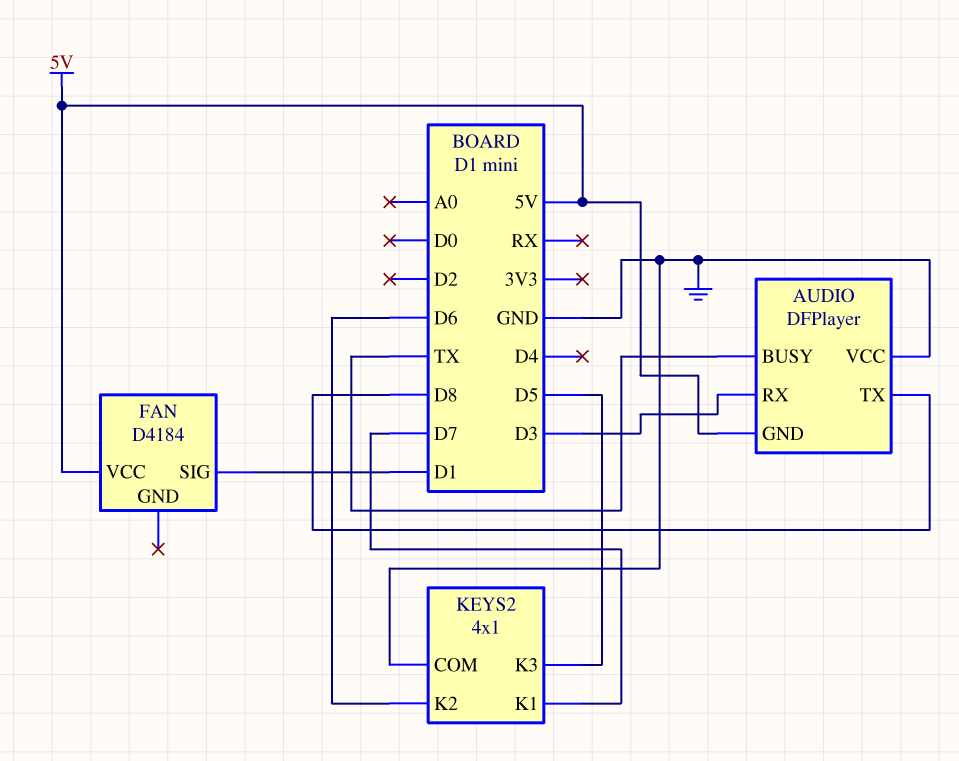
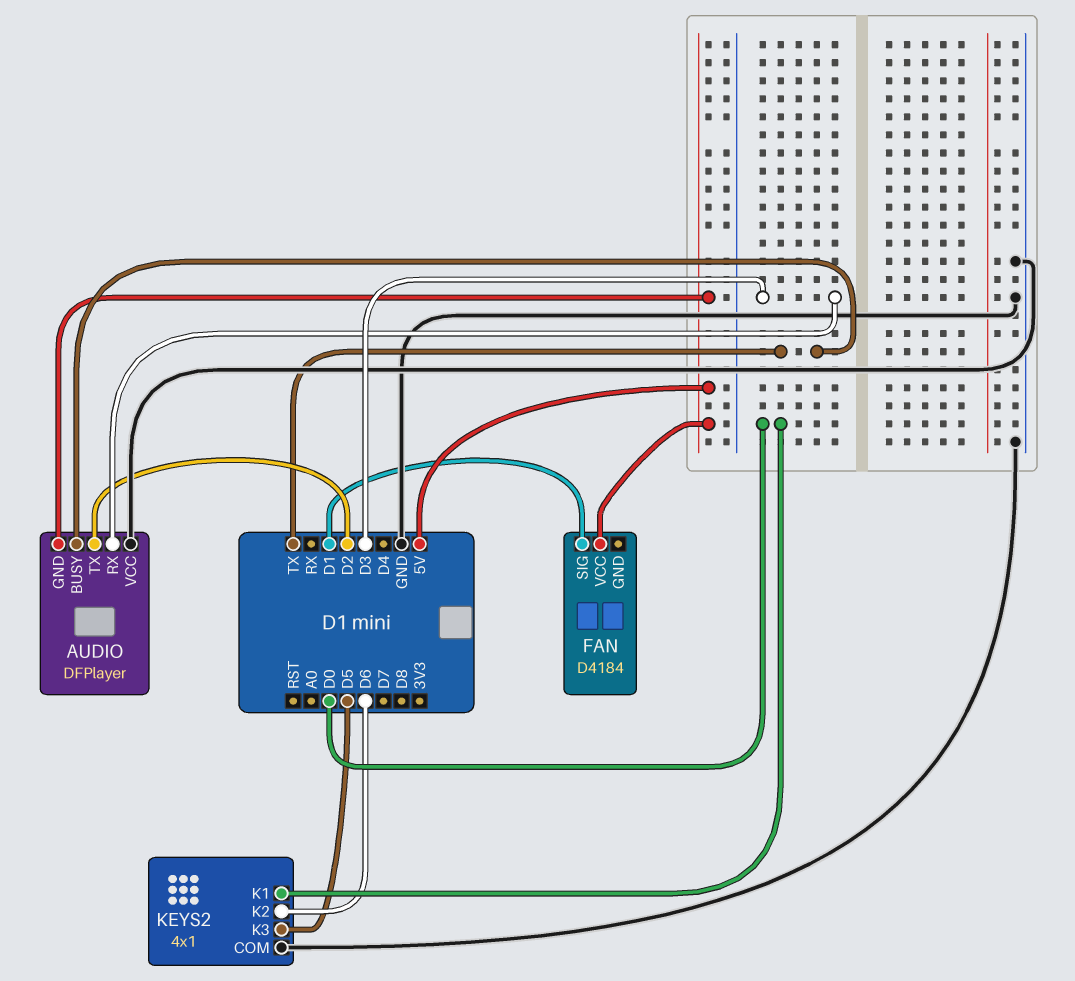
AUDIO pin TX: D8 -> D2
KEYS2 pin K1: D7 -> D0

